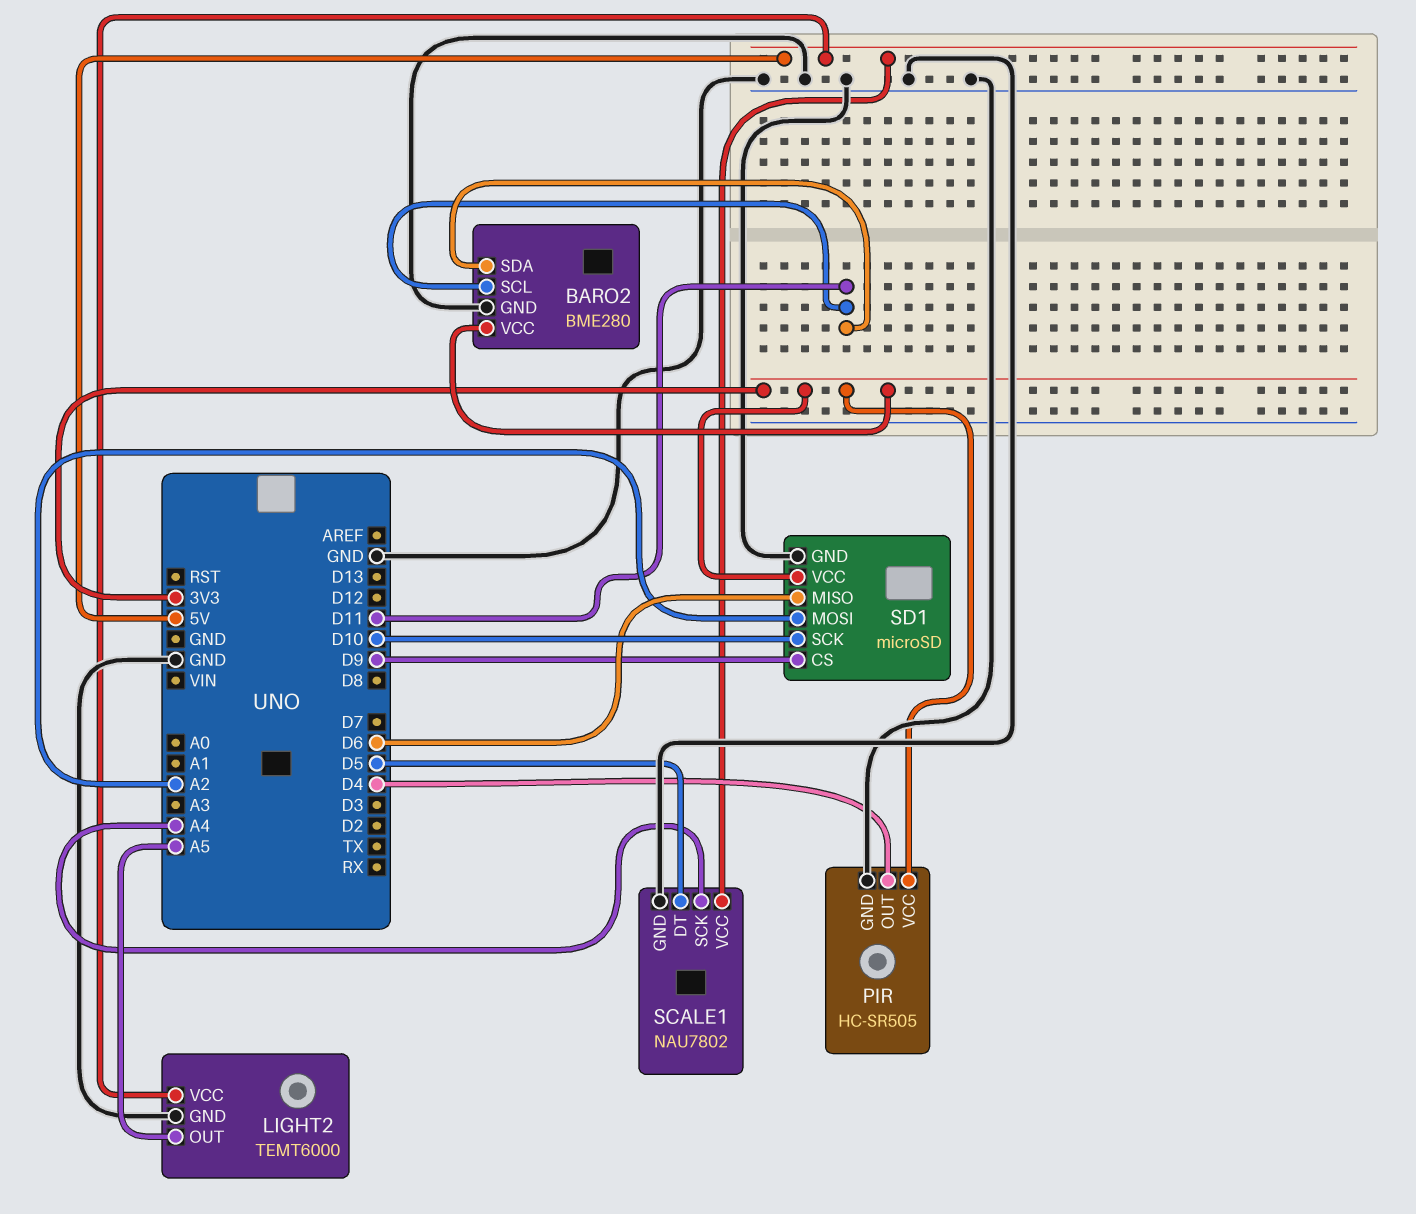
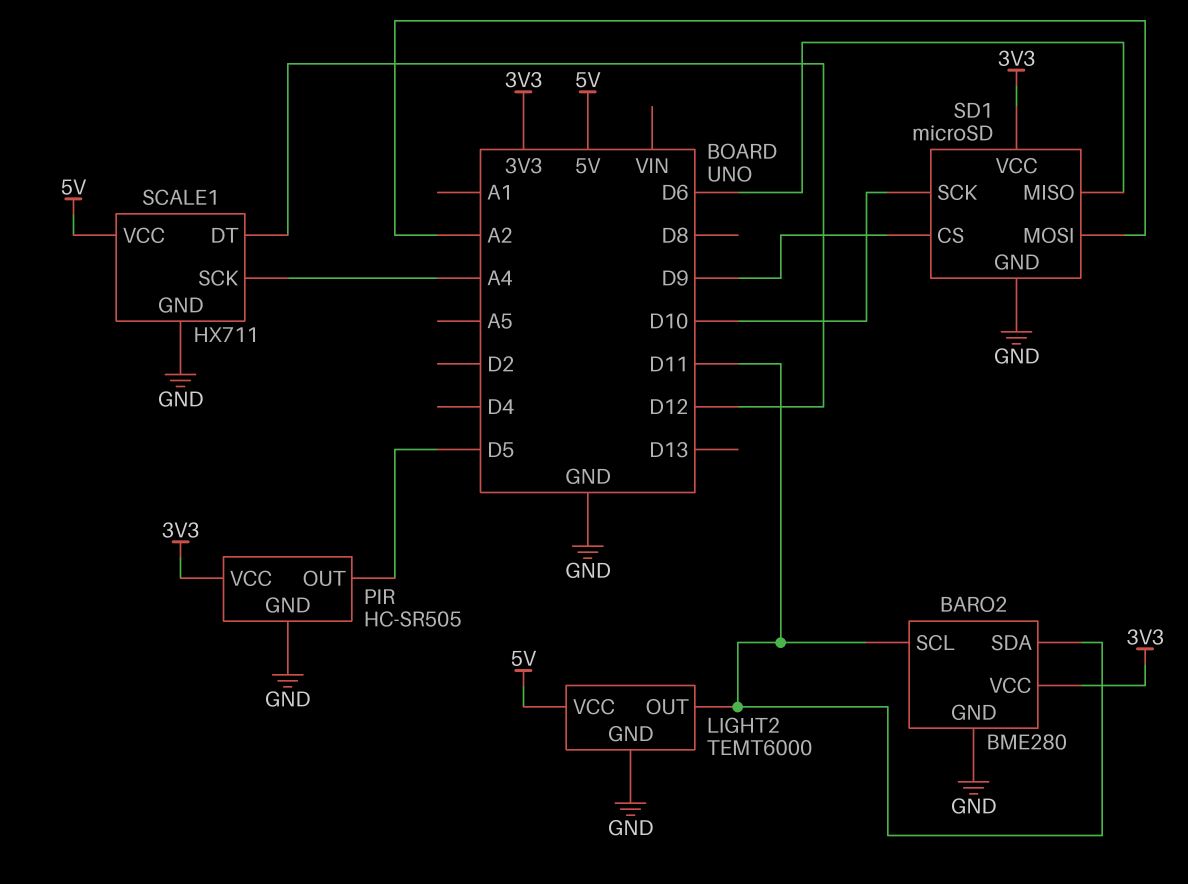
LIGHT2 pin OUT: A5 -> D11
PIR pin OUT: D4 -> D5
SCALE1: NAU7802 -> HX711
SCALE1 pin DT: D5 -> D12

